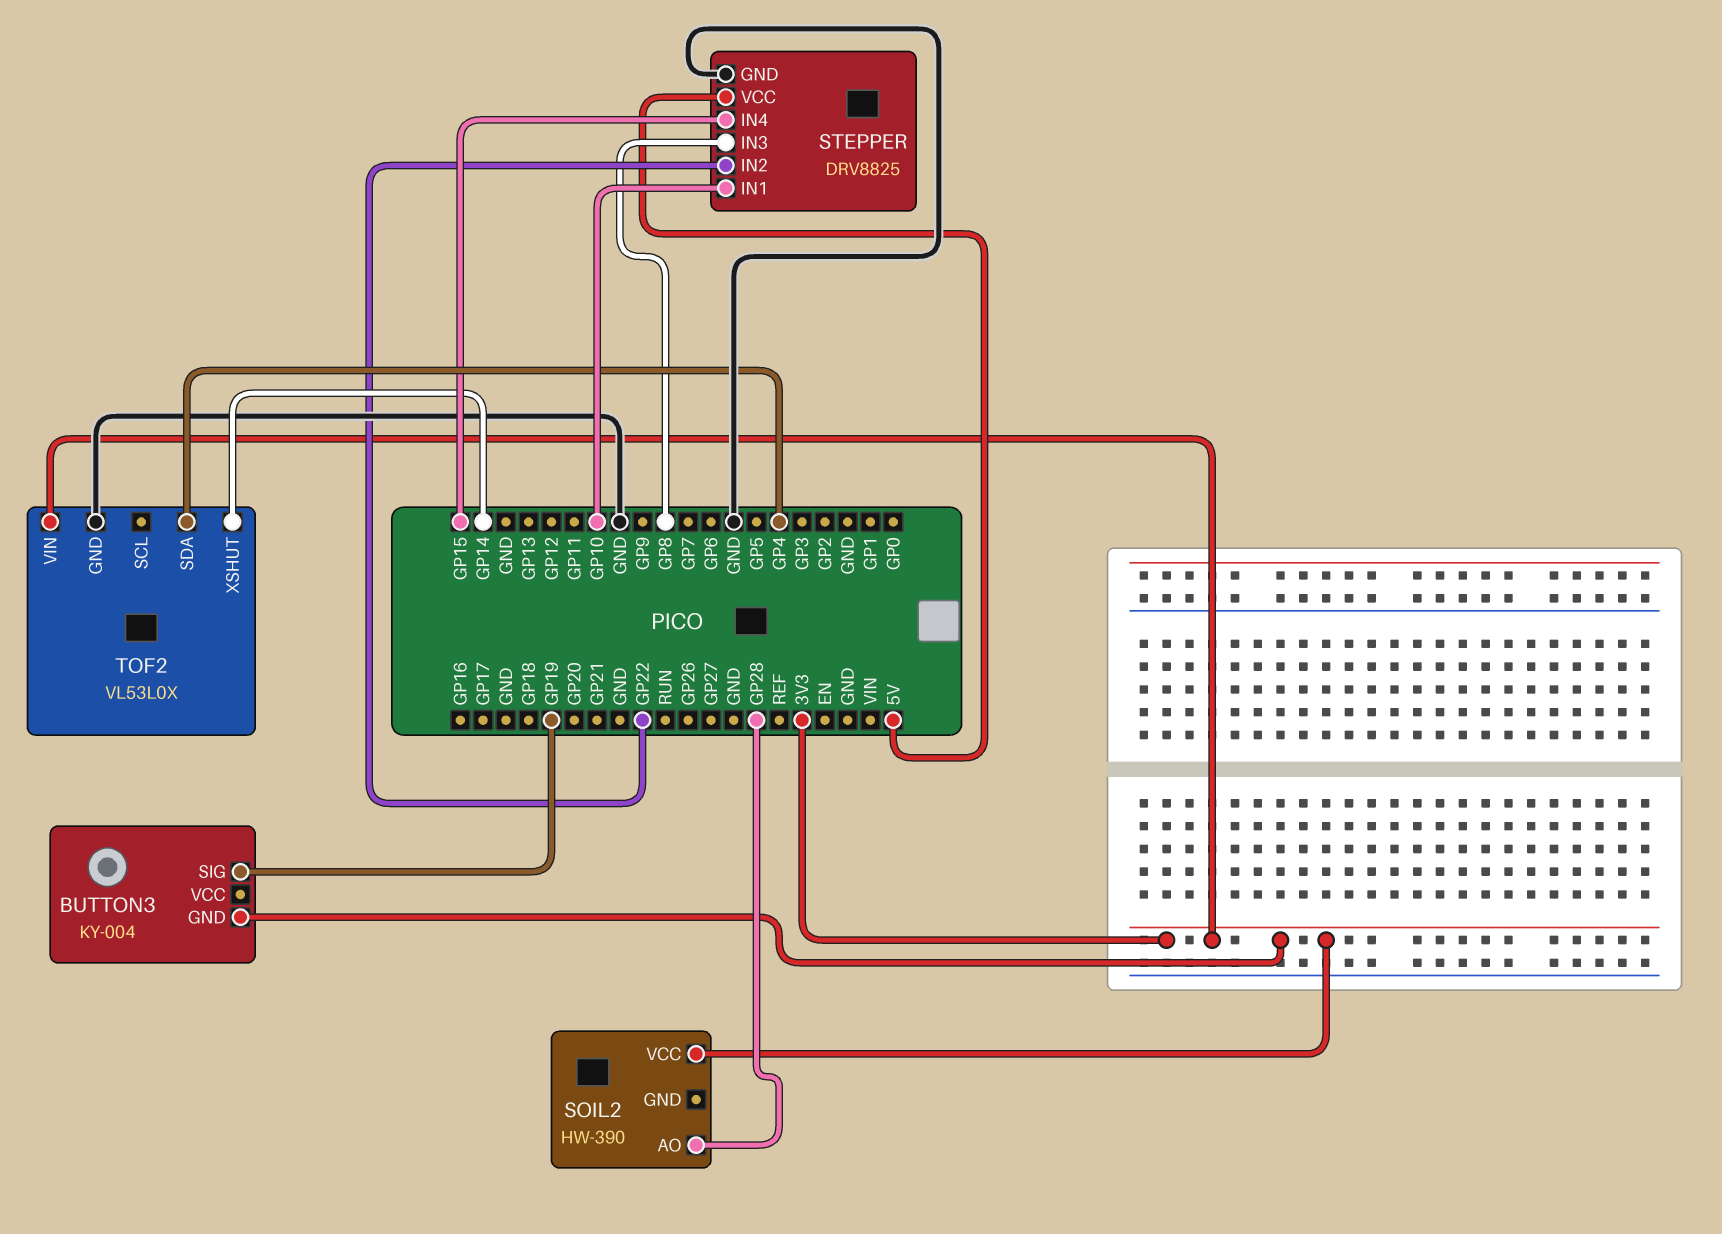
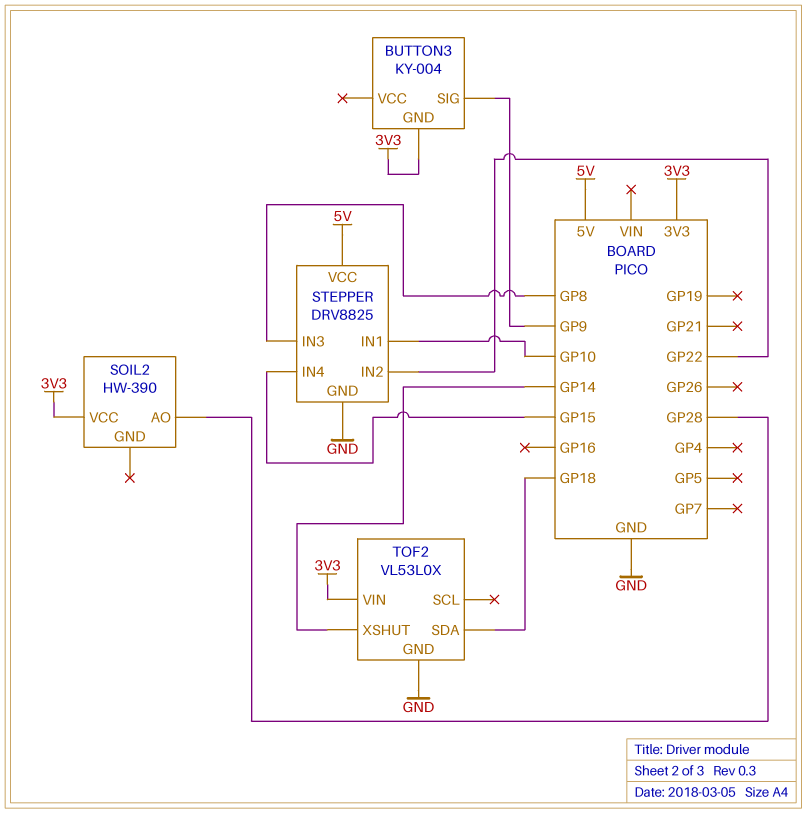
BUTTON3 pin SIG: GP19 -> GP9
TOF2 pin SDA: GP4 -> GP18

